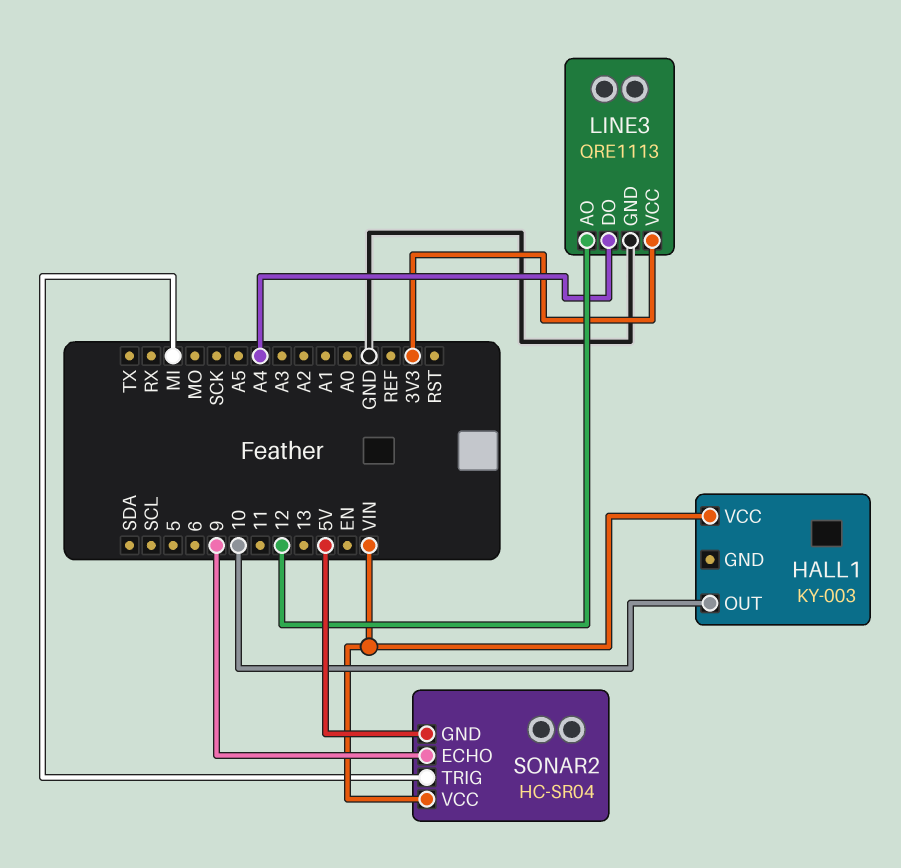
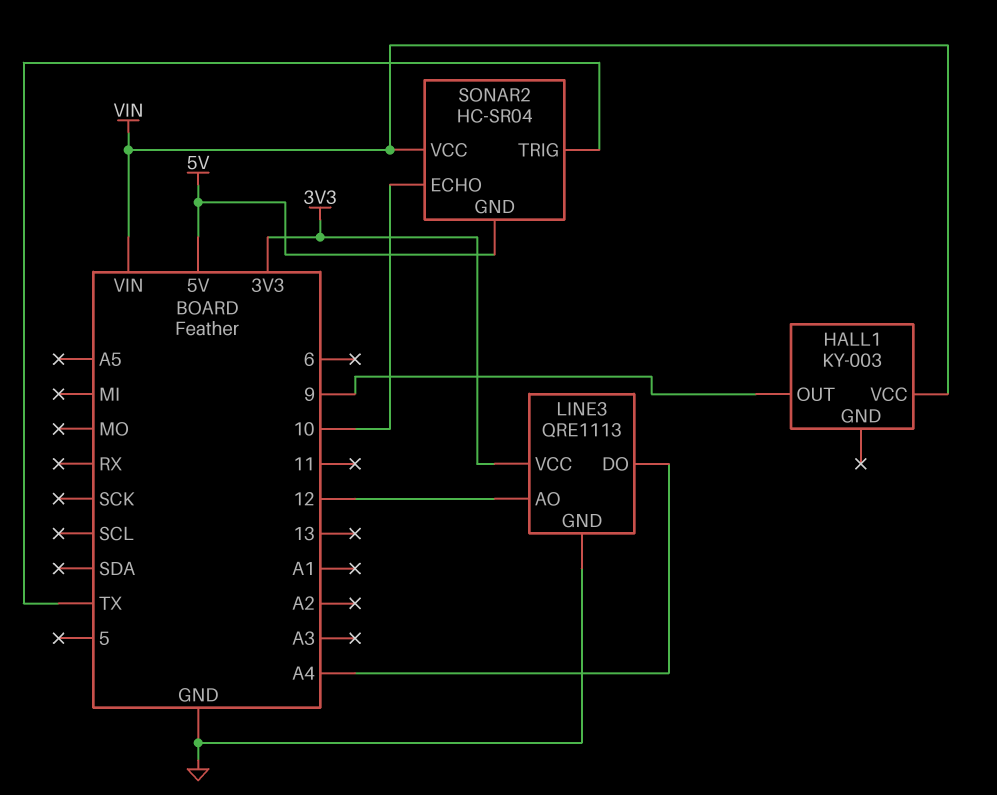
HALL1 pin OUT: 10 -> 9
SONAR2 pin ECHO: 9 -> 10
SONAR2 pin TRIG: MI -> TX

